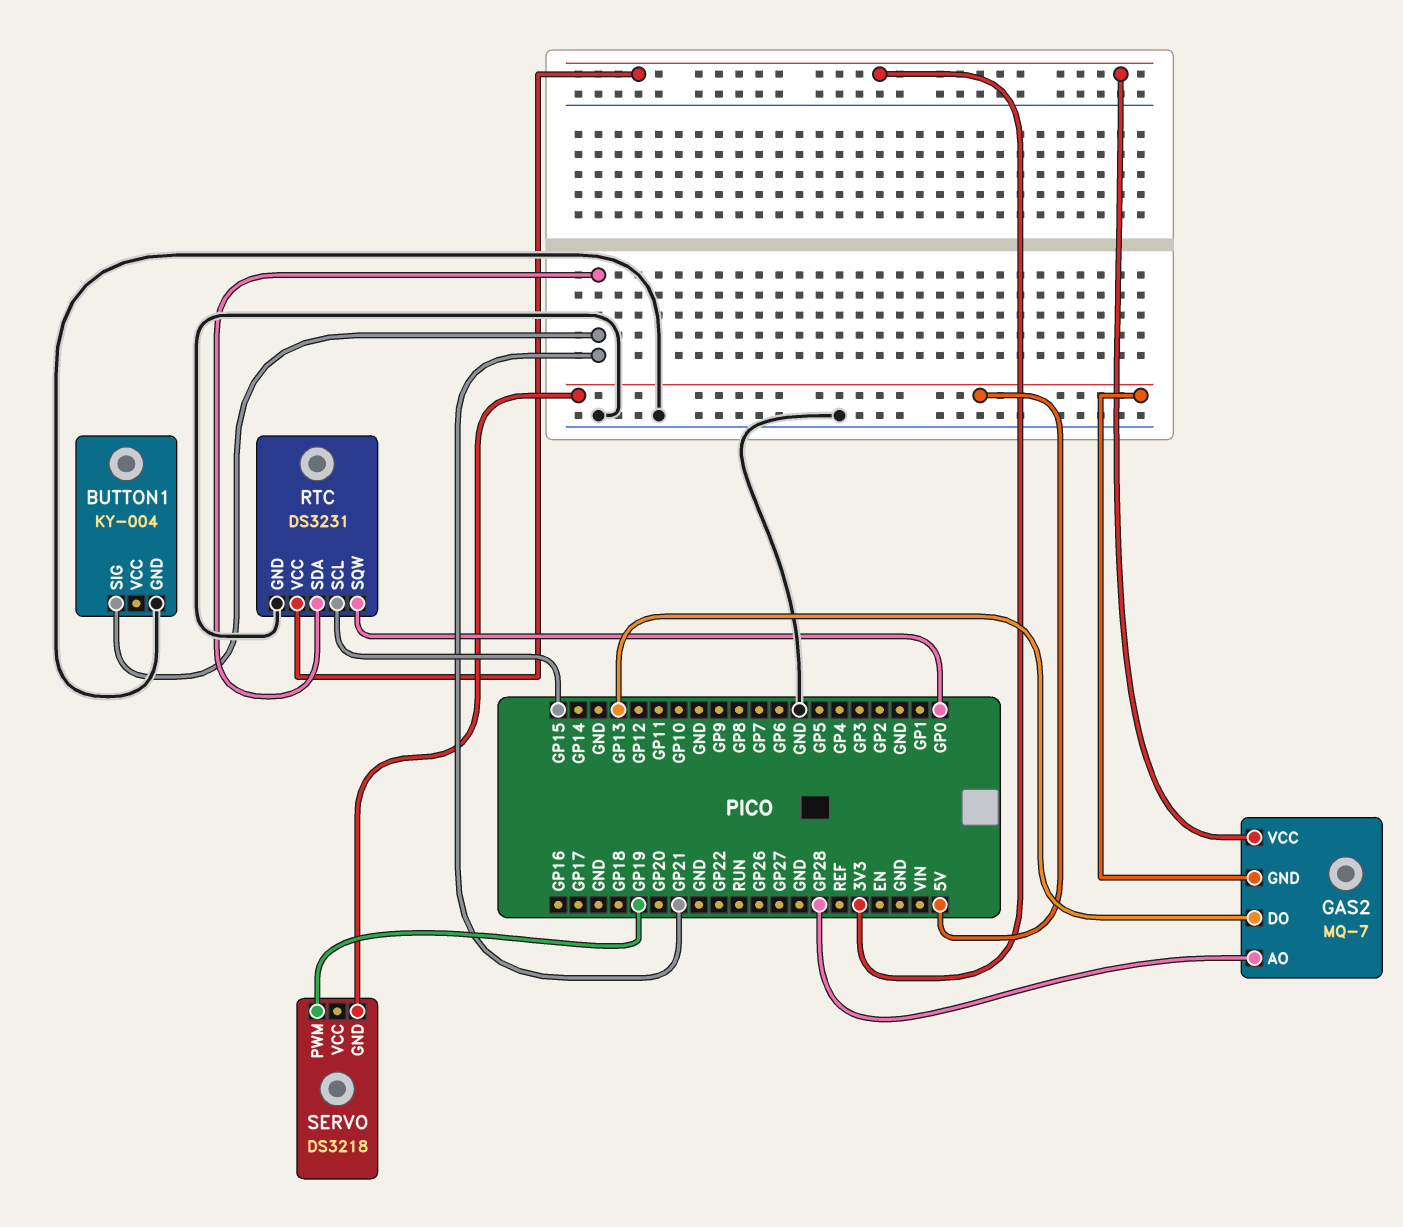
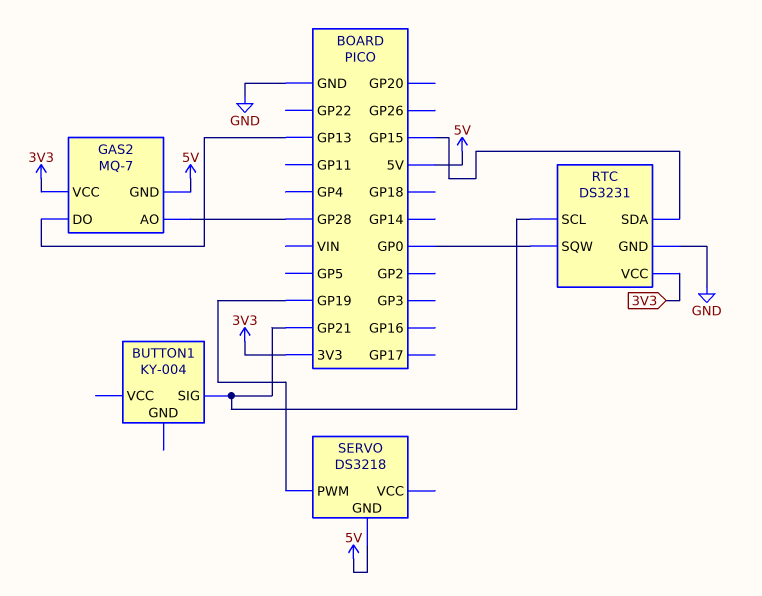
BUTTON1 pin GND: GND -> none
RTC pin SCL: GP15 -> GP21
RTC pin SDA: GP21 -> GP15

